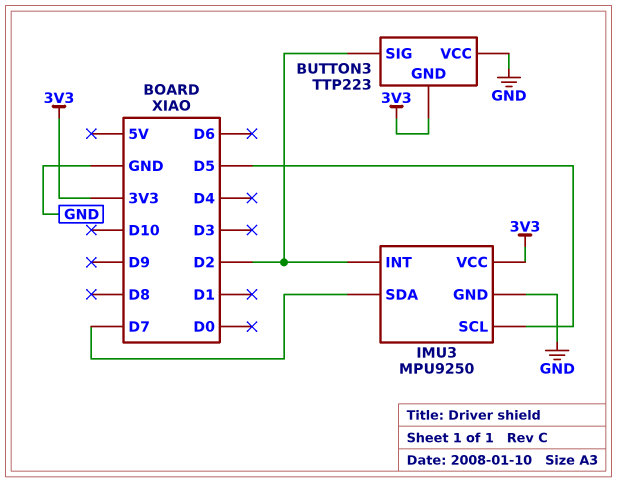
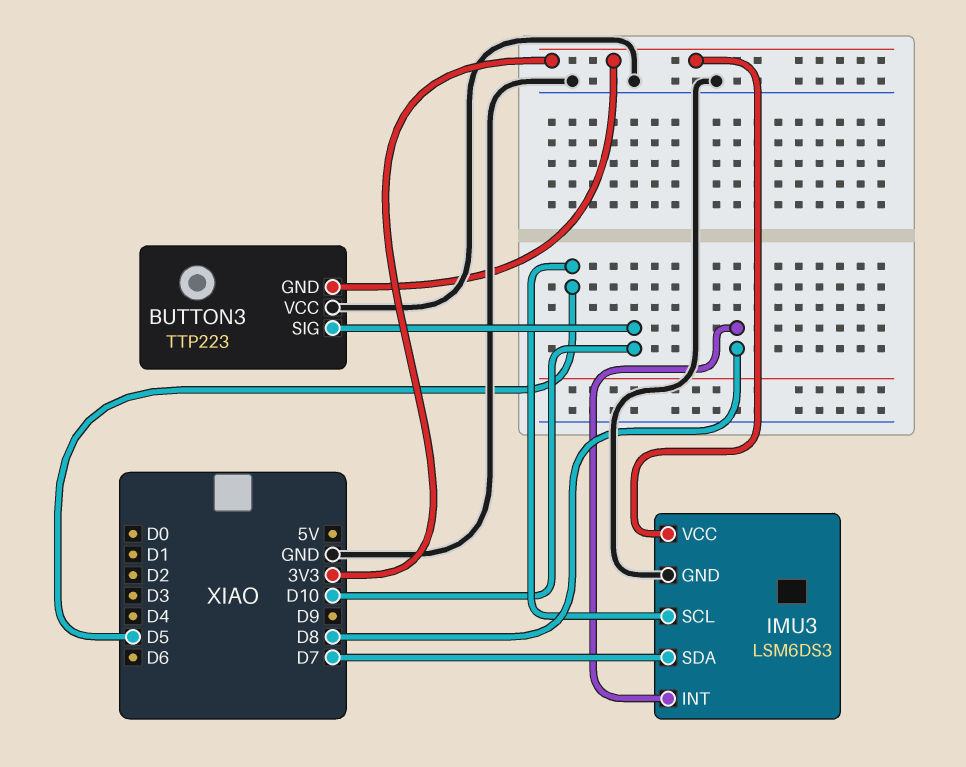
BUTTON3 pin SIG: D2 -> D10
IMU3: MPU9250 -> LSM6DS3
IMU3 pin INT: D2 -> D8

